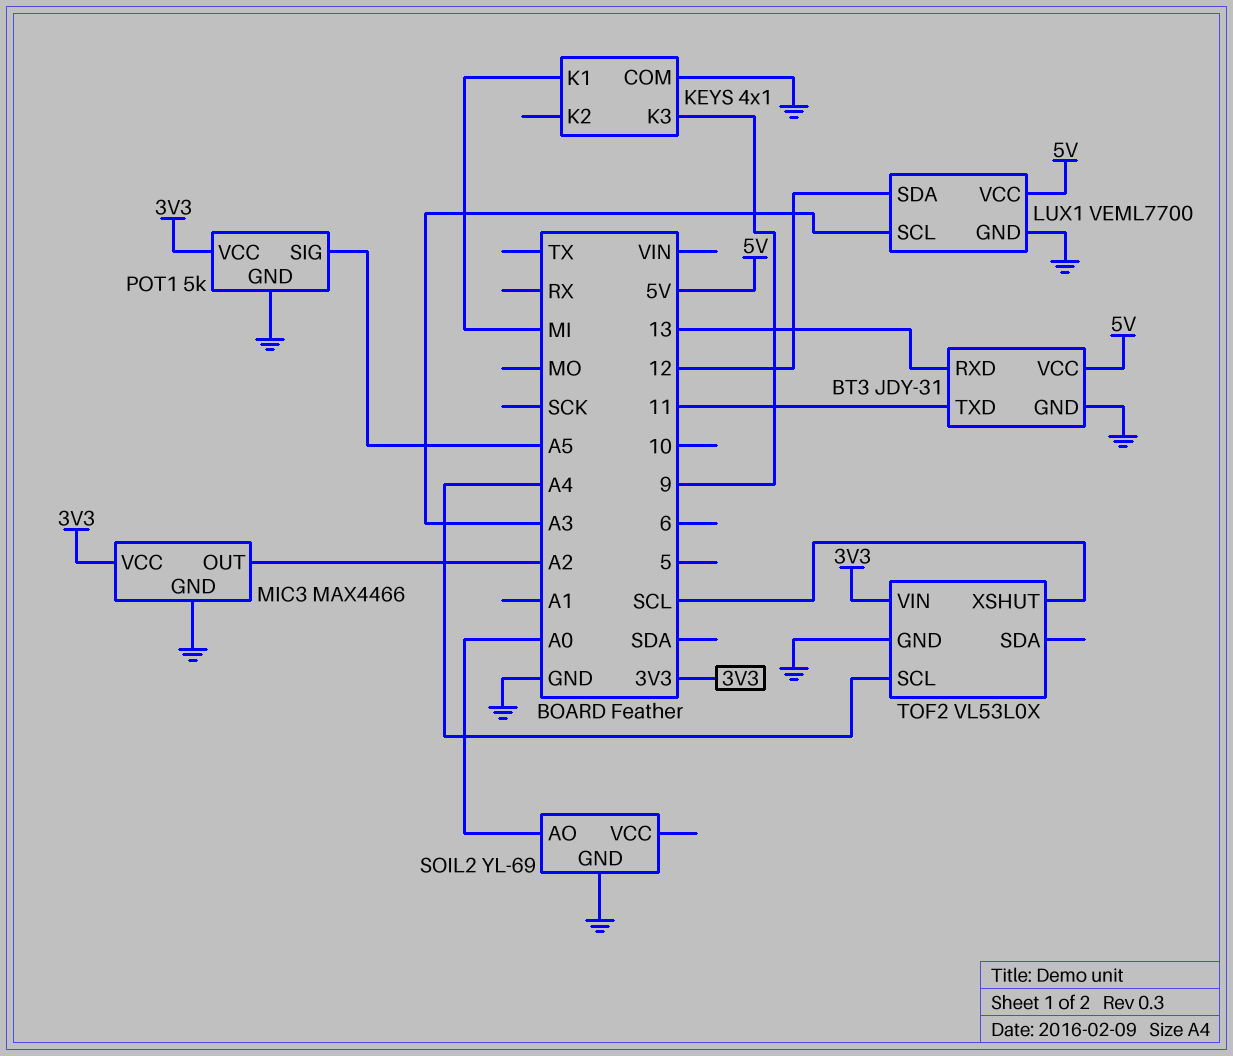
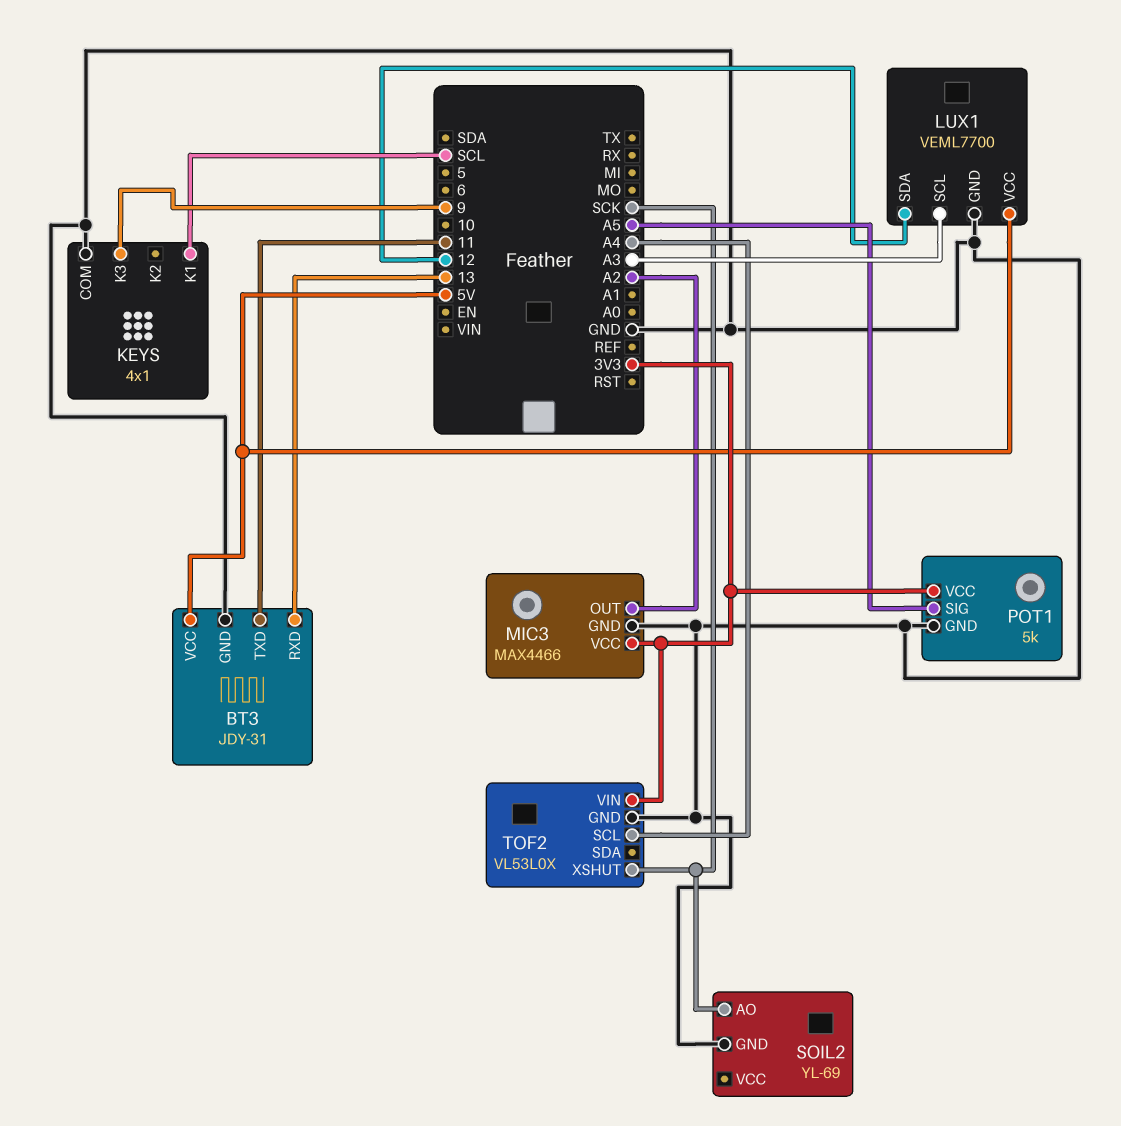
KEYS pin K1: MI -> SCL
SOIL2 pin AO: A0 -> SCK
TOF2 pin XSHUT: SCL -> SCK

